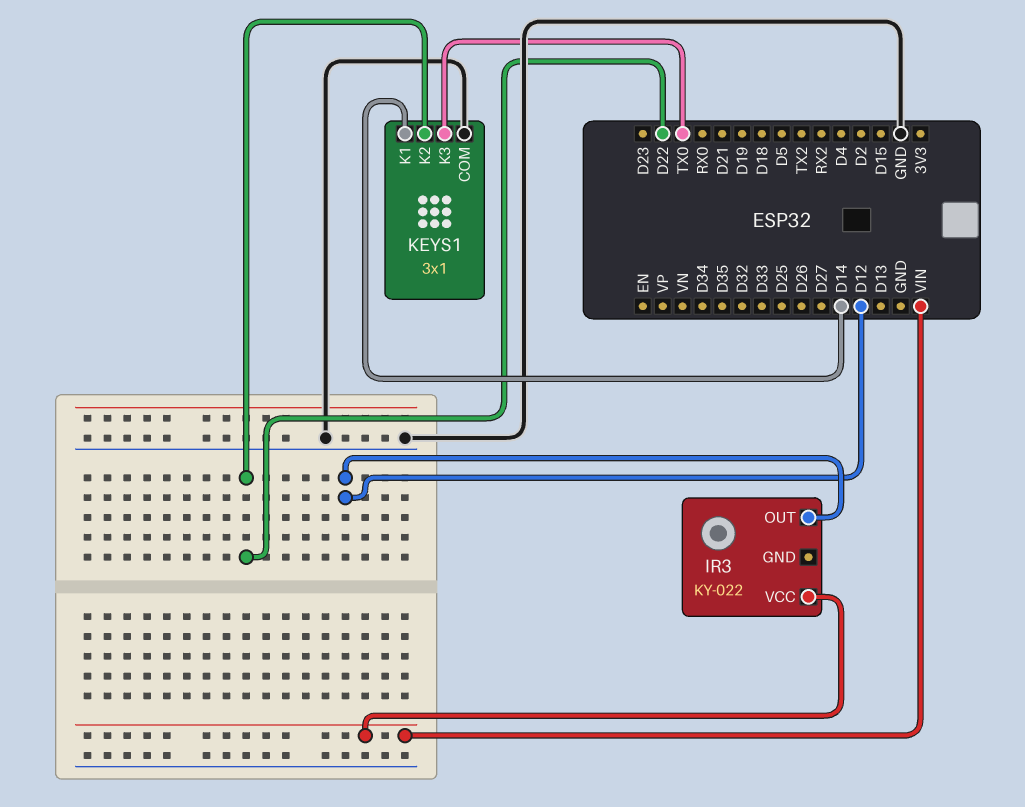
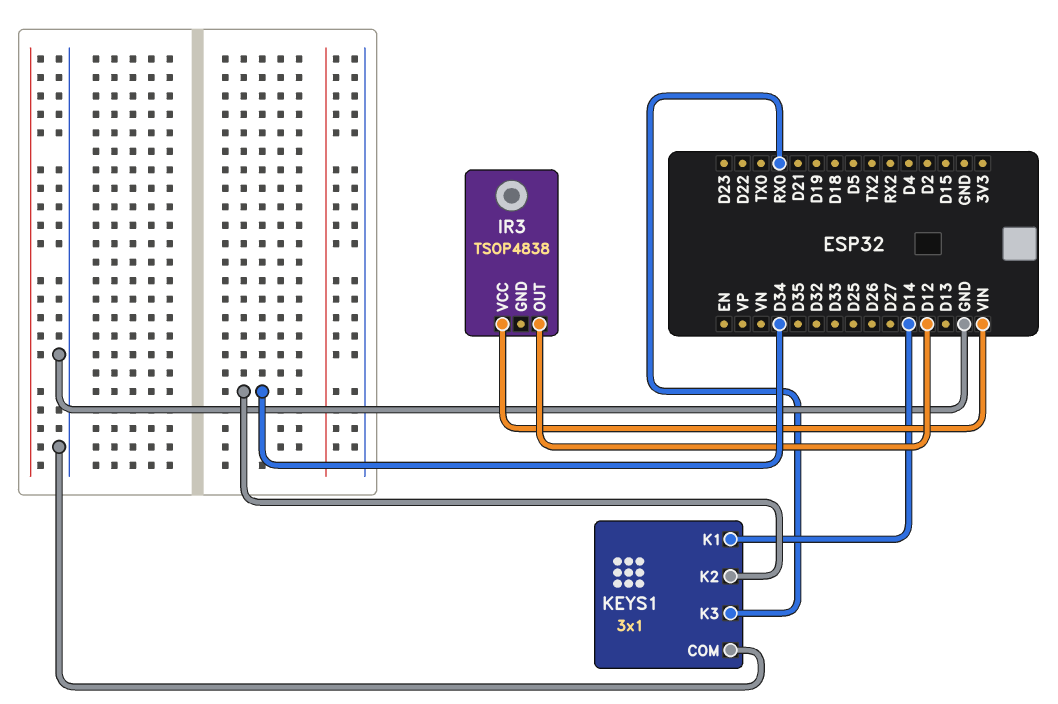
IR3: KY-022 -> TSOP4838
KEYS1 pin K2: D22 -> D34
KEYS1 pin K3: TX0 -> RX0

